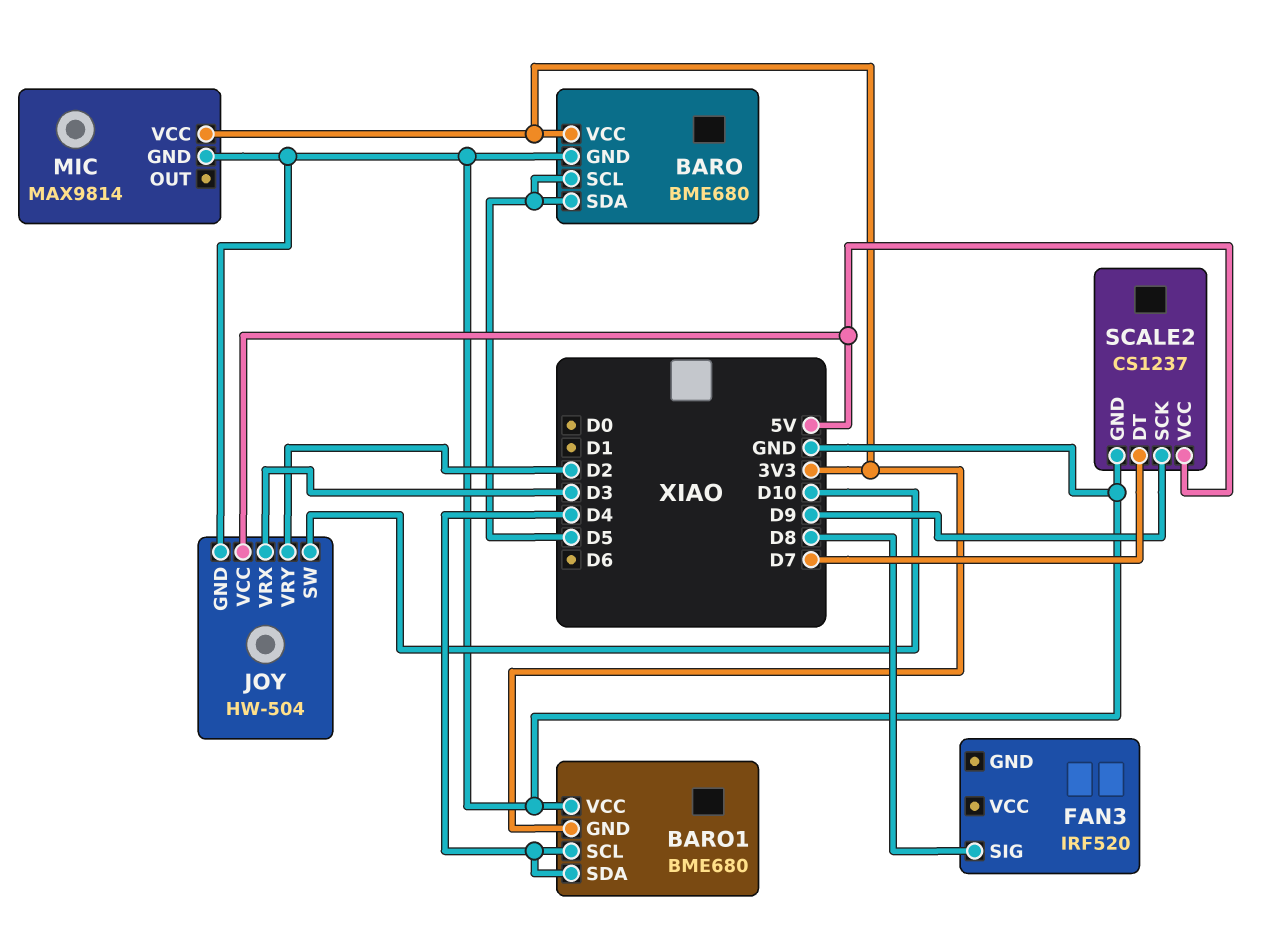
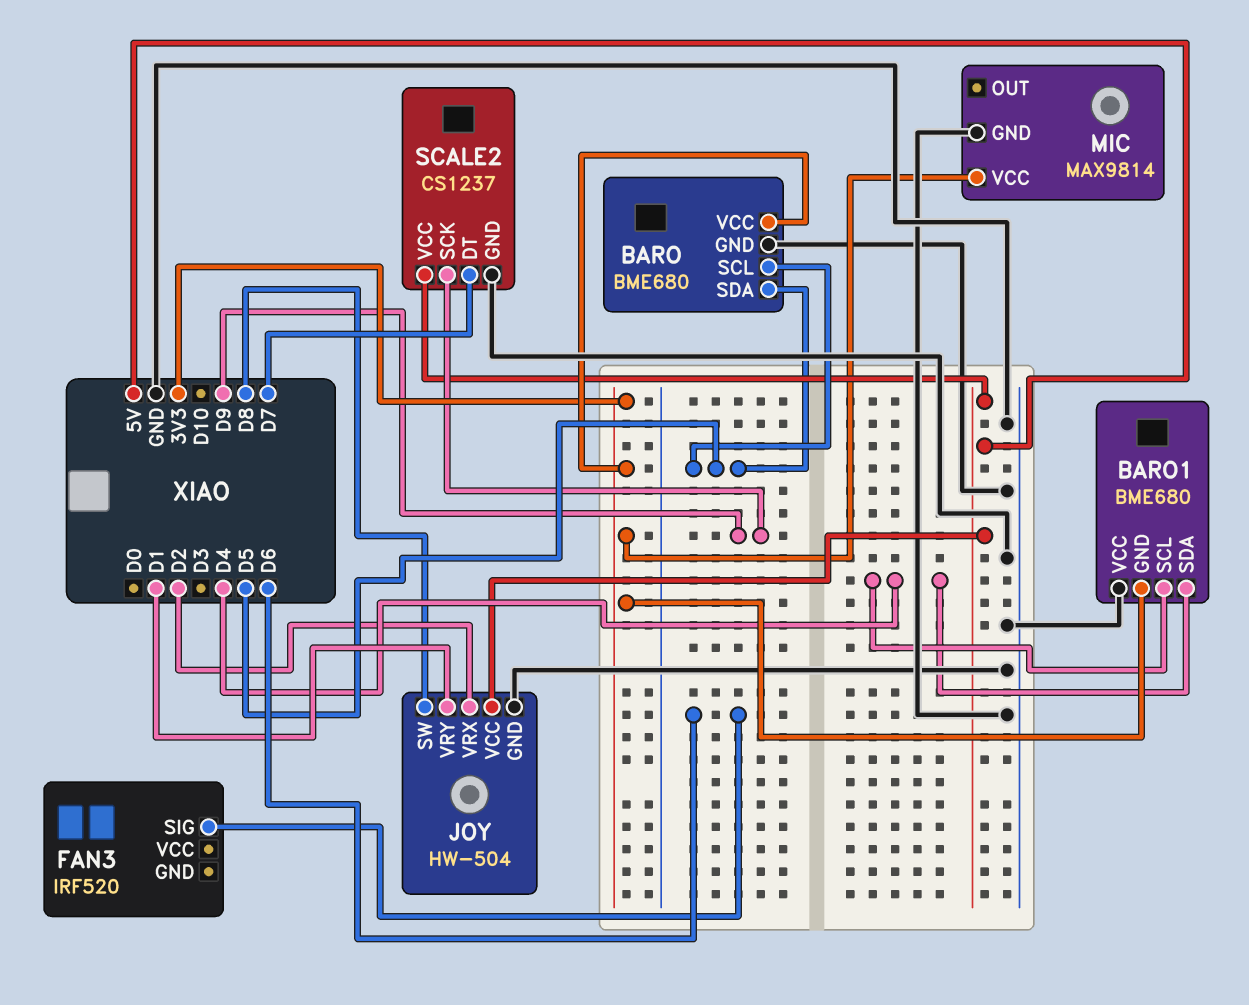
FAN3 pin SIG: D8 -> D6
JOY pin SW: D10 -> D8
JOY pin VRX: D3 -> D2
JOY pin VRY: D2 -> D1

